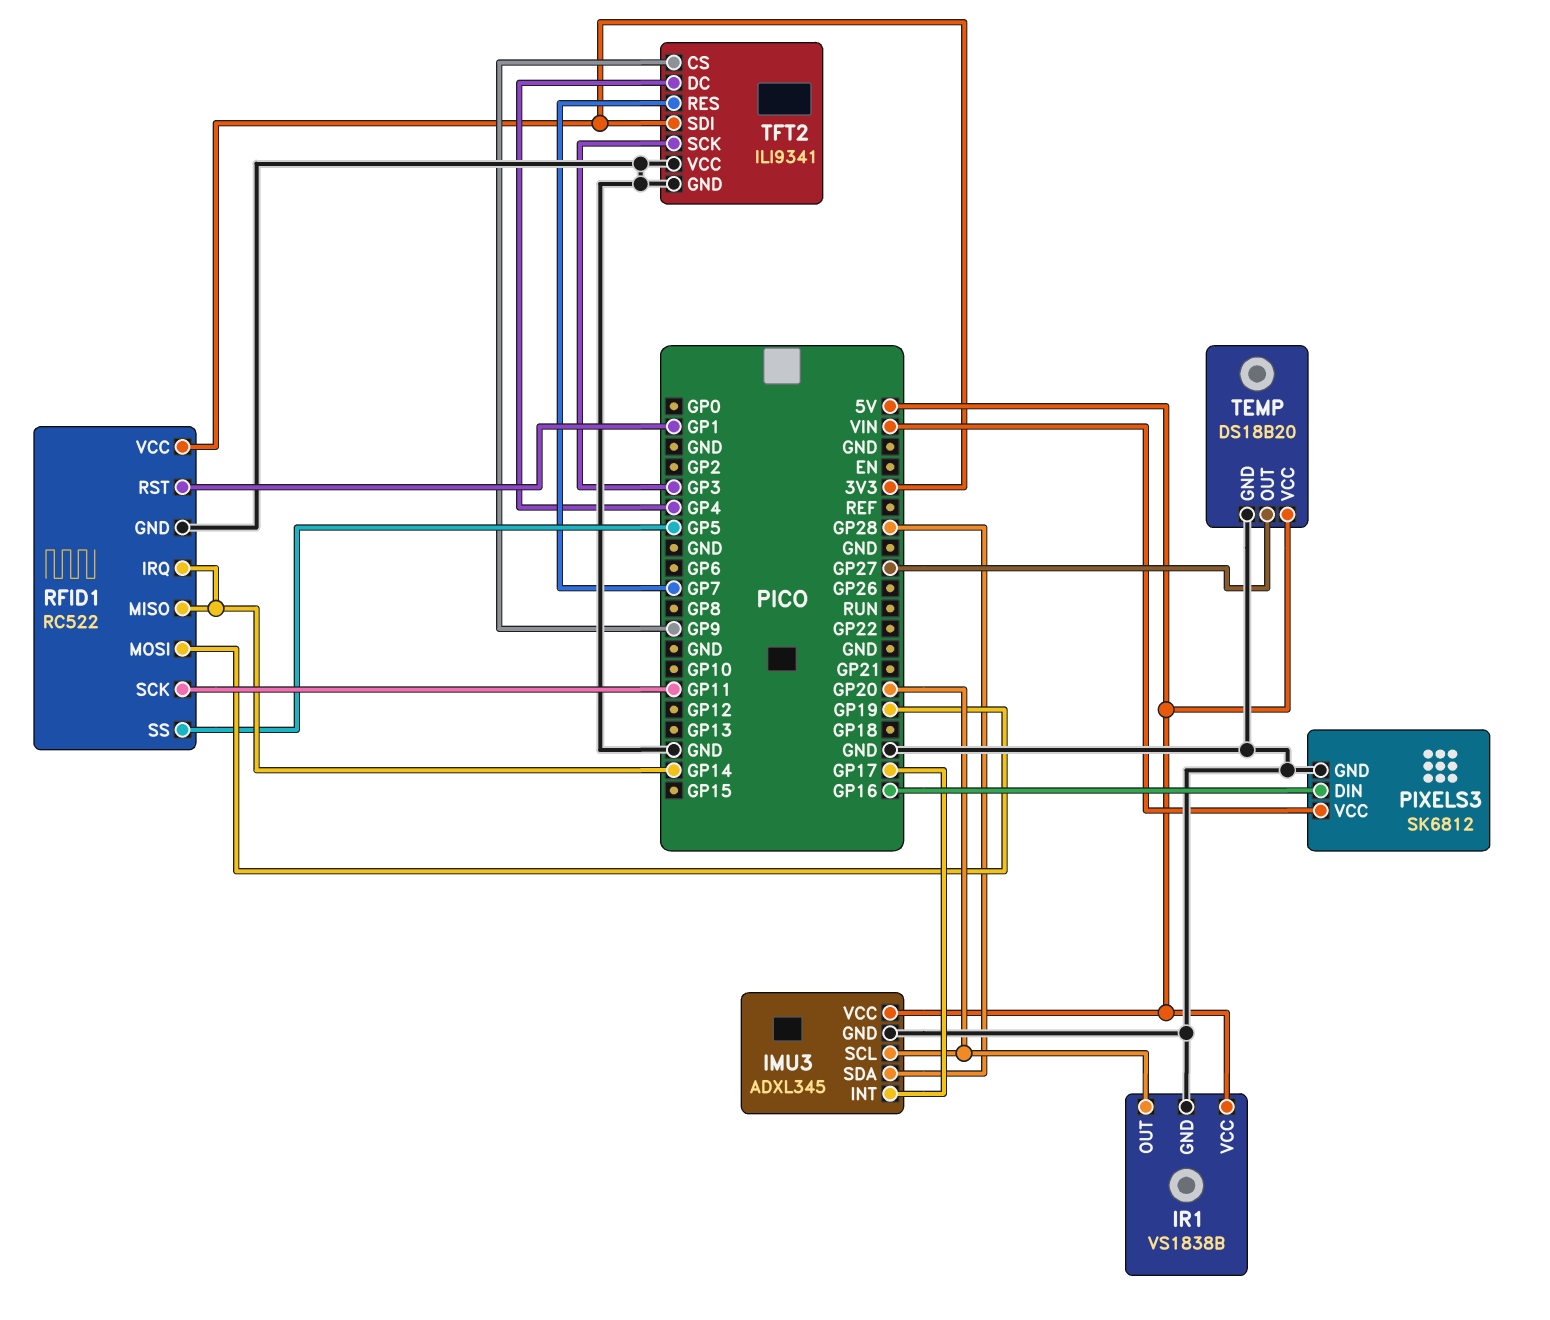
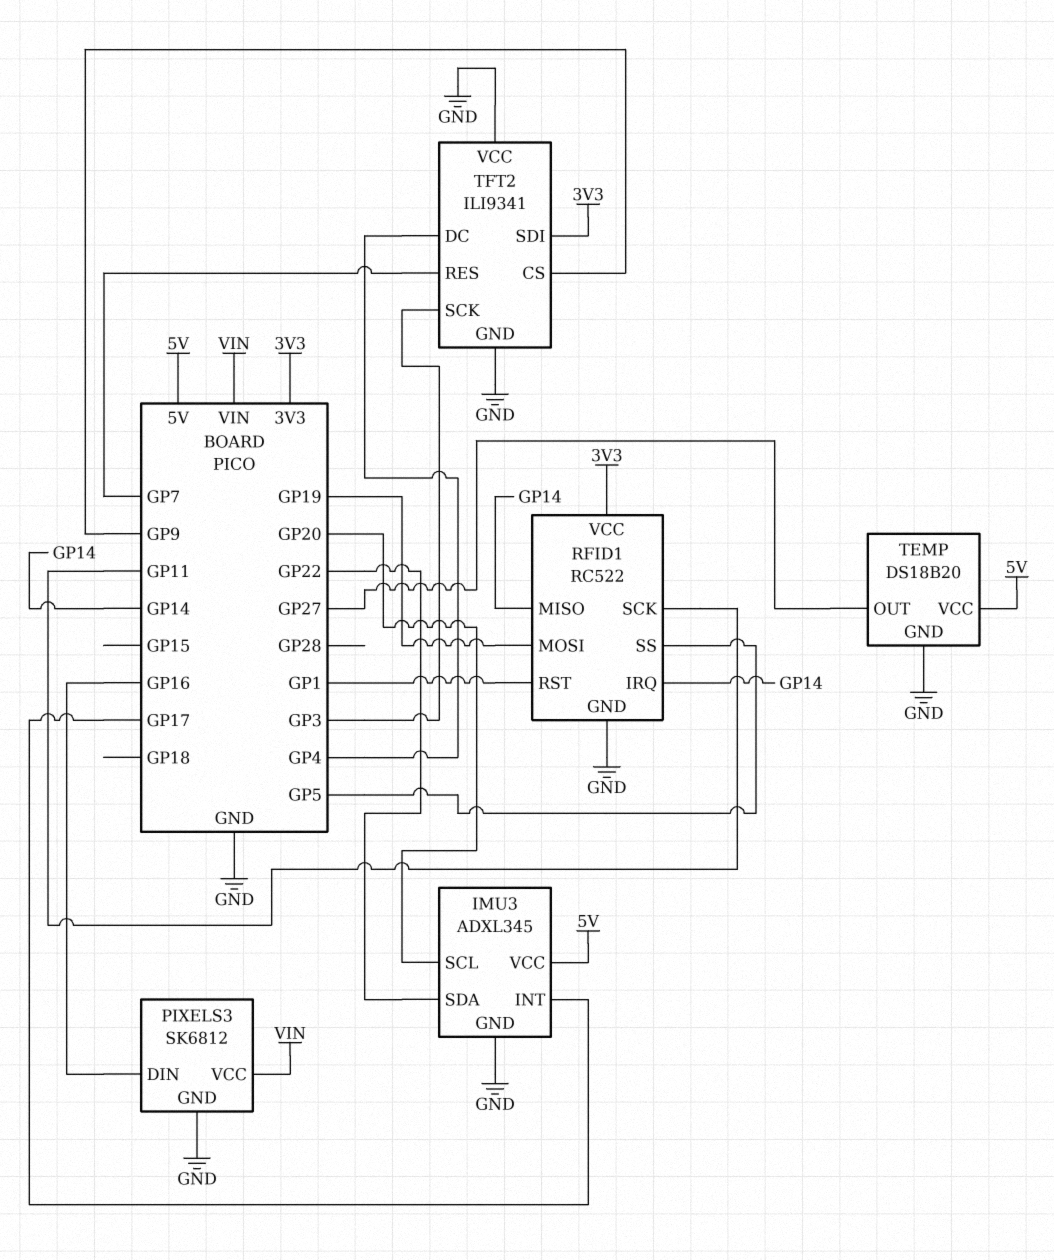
IMU3 pin SDA: GP28 -> GP22
IR1: VS1838B -> none
IR1 pin GND: GND -> none
IR1 pin OUT: GP20 -> none
IR1 pin VCC: 5V -> none

